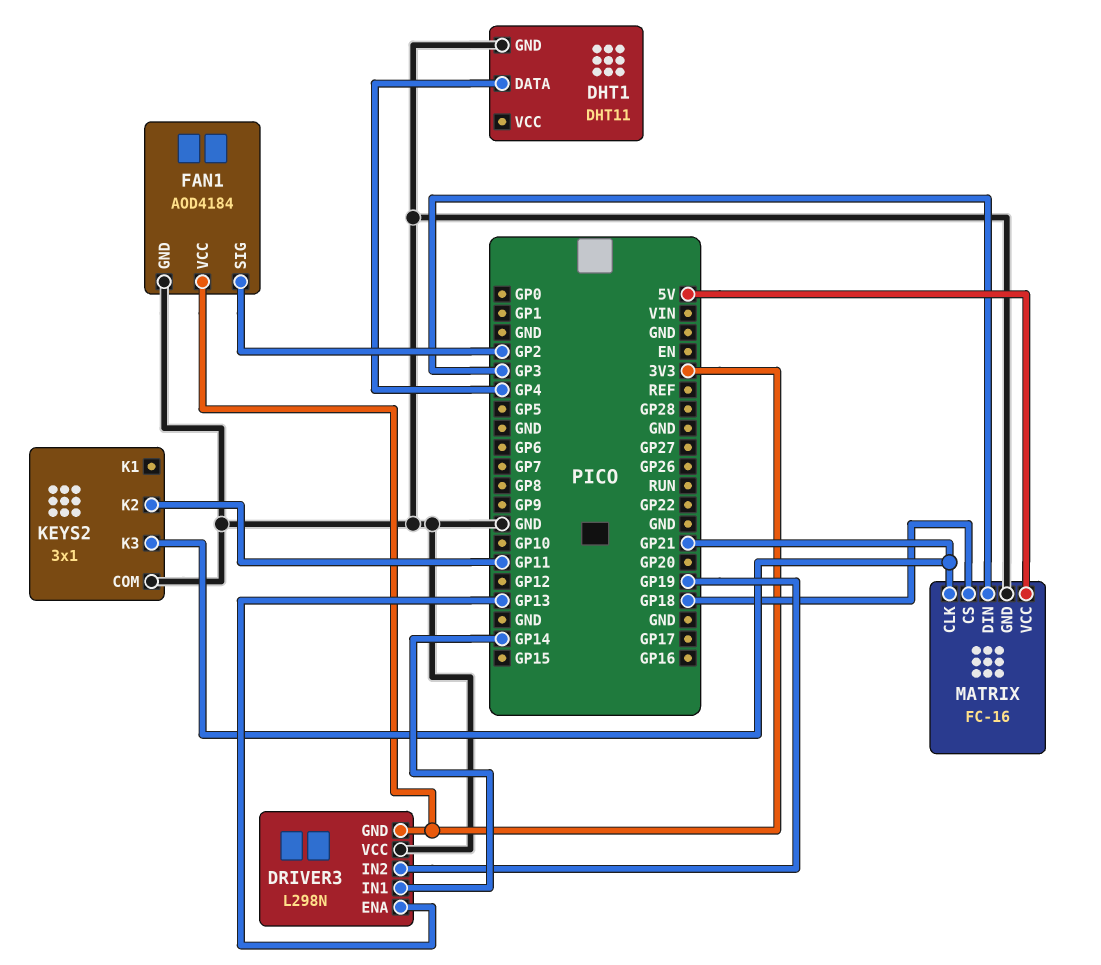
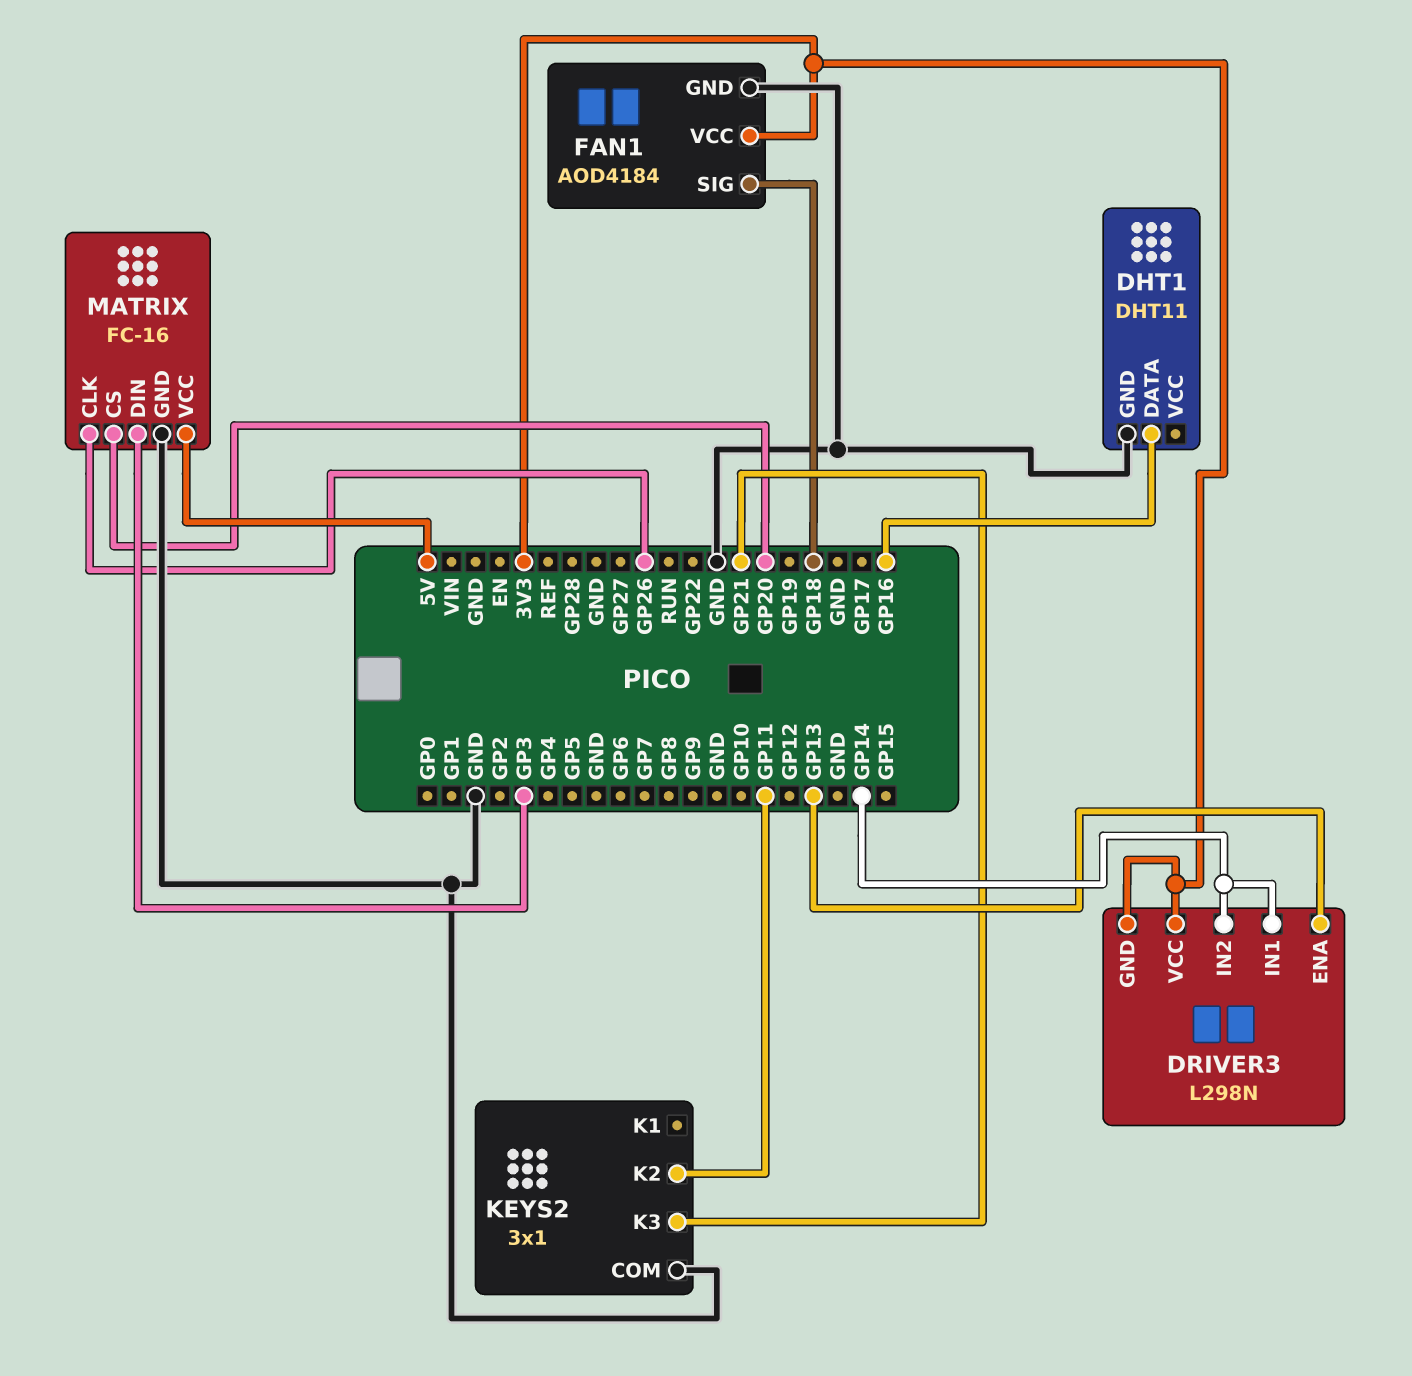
DHT1 pin DATA: GP4 -> GP16
DRIVER3 pin IN2: GP19 -> GP14
DRIVER3 pin VCC: GND -> 3V3
FAN1 pin SIG: GP2 -> GP18
MATRIX pin CLK: GP21 -> GP26
MATRIX pin CS: GP18 -> GP20

